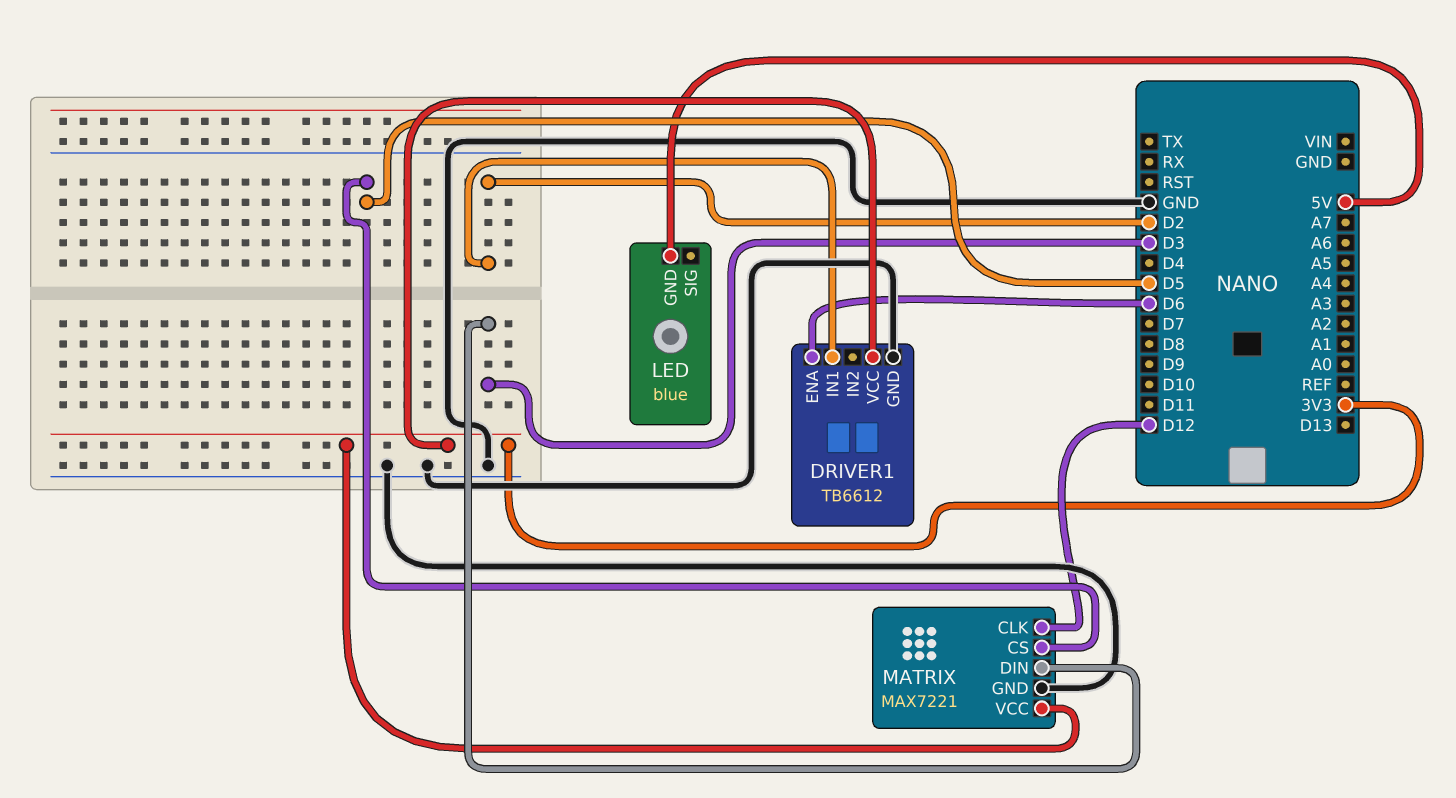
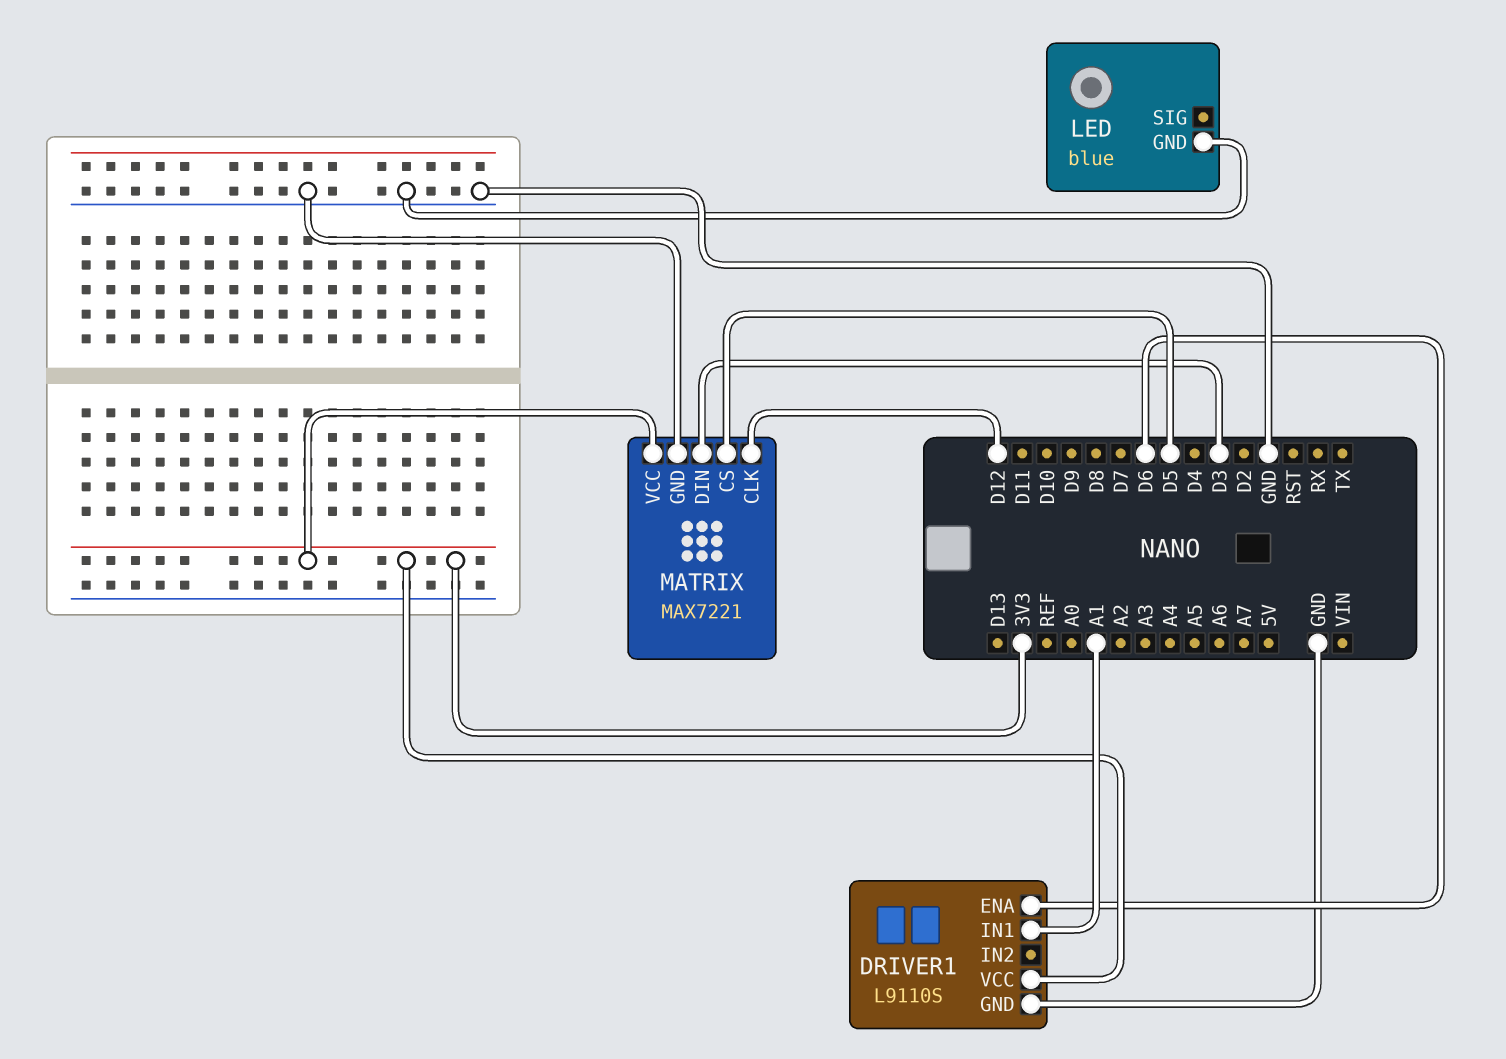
DRIVER1: TB6612 -> L9110S
DRIVER1 pin IN1: D2 -> A1
LED pin GND: 5V -> GND

